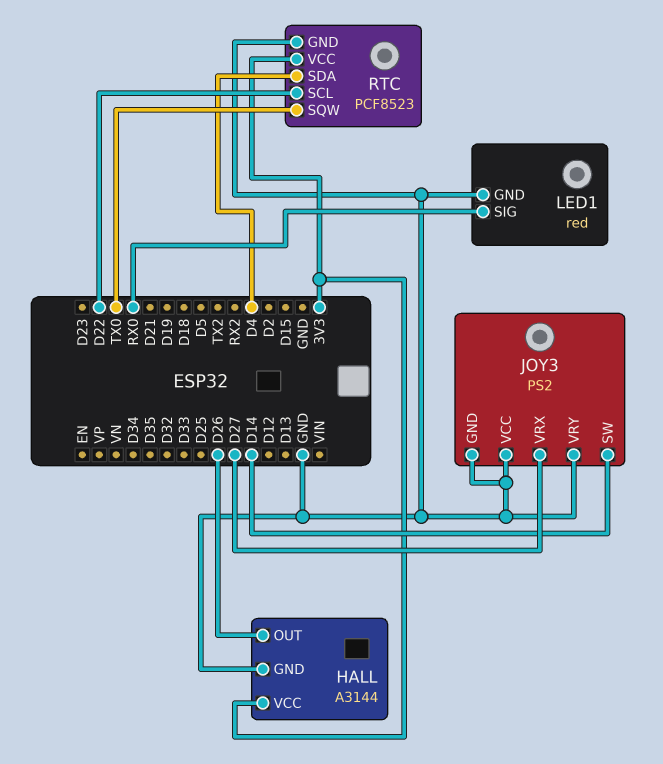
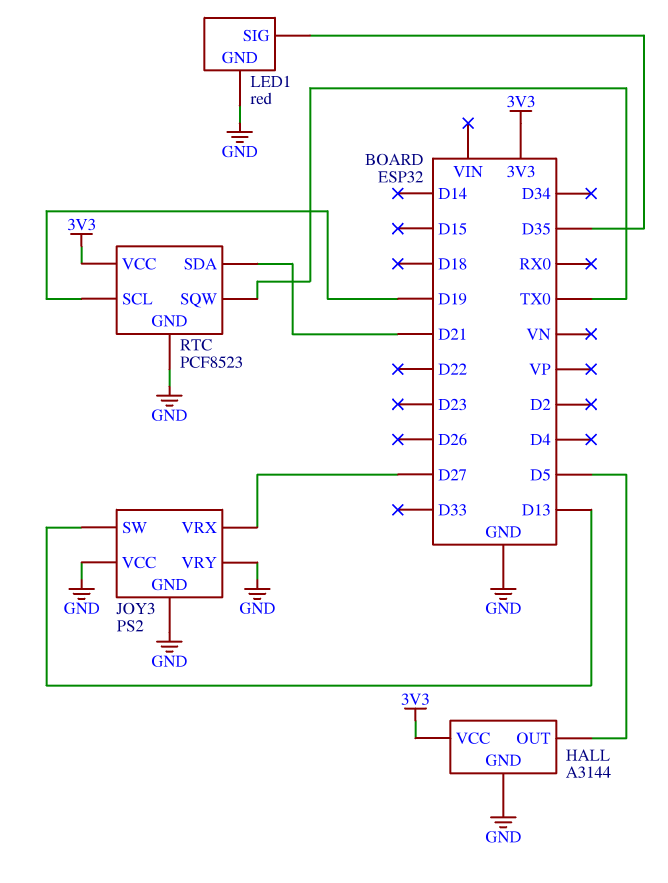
HALL pin OUT: D26 -> D5
JOY3 pin SW: D14 -> D13
LED1 pin SIG: RX0 -> D35
RTC pin SCL: D22 -> D19
RTC pin SDA: D4 -> D21

